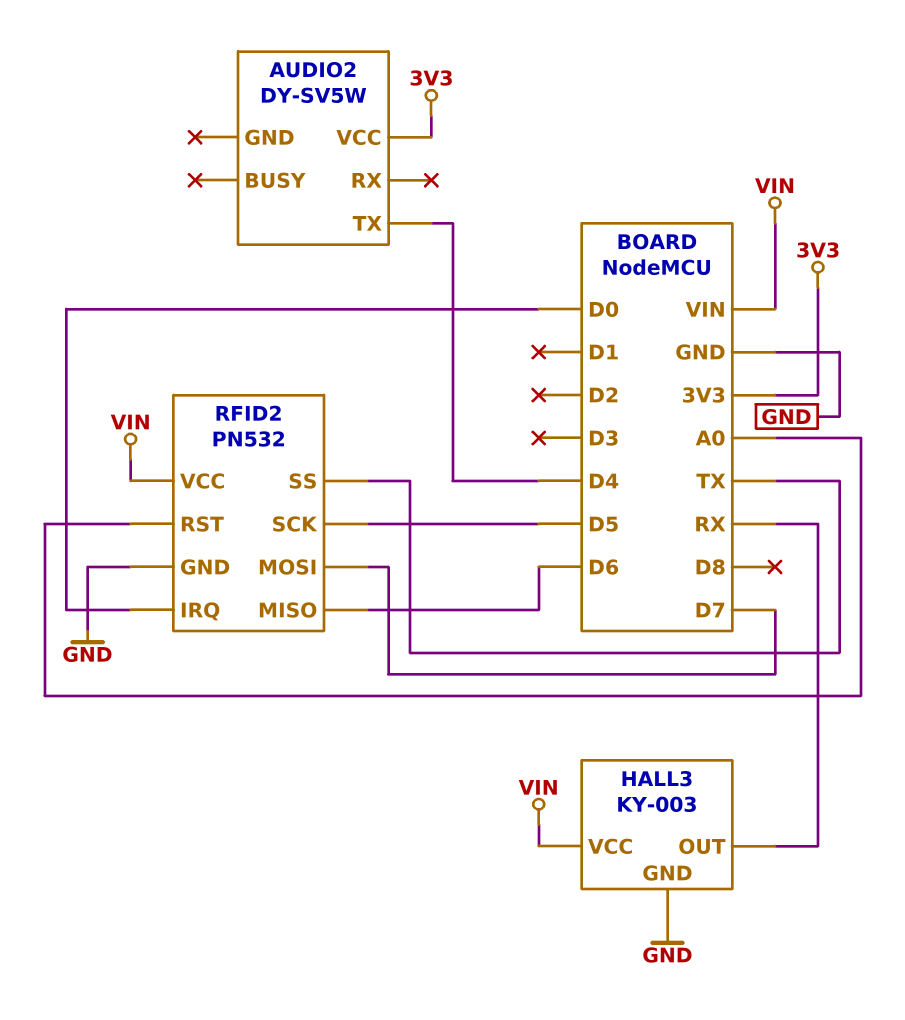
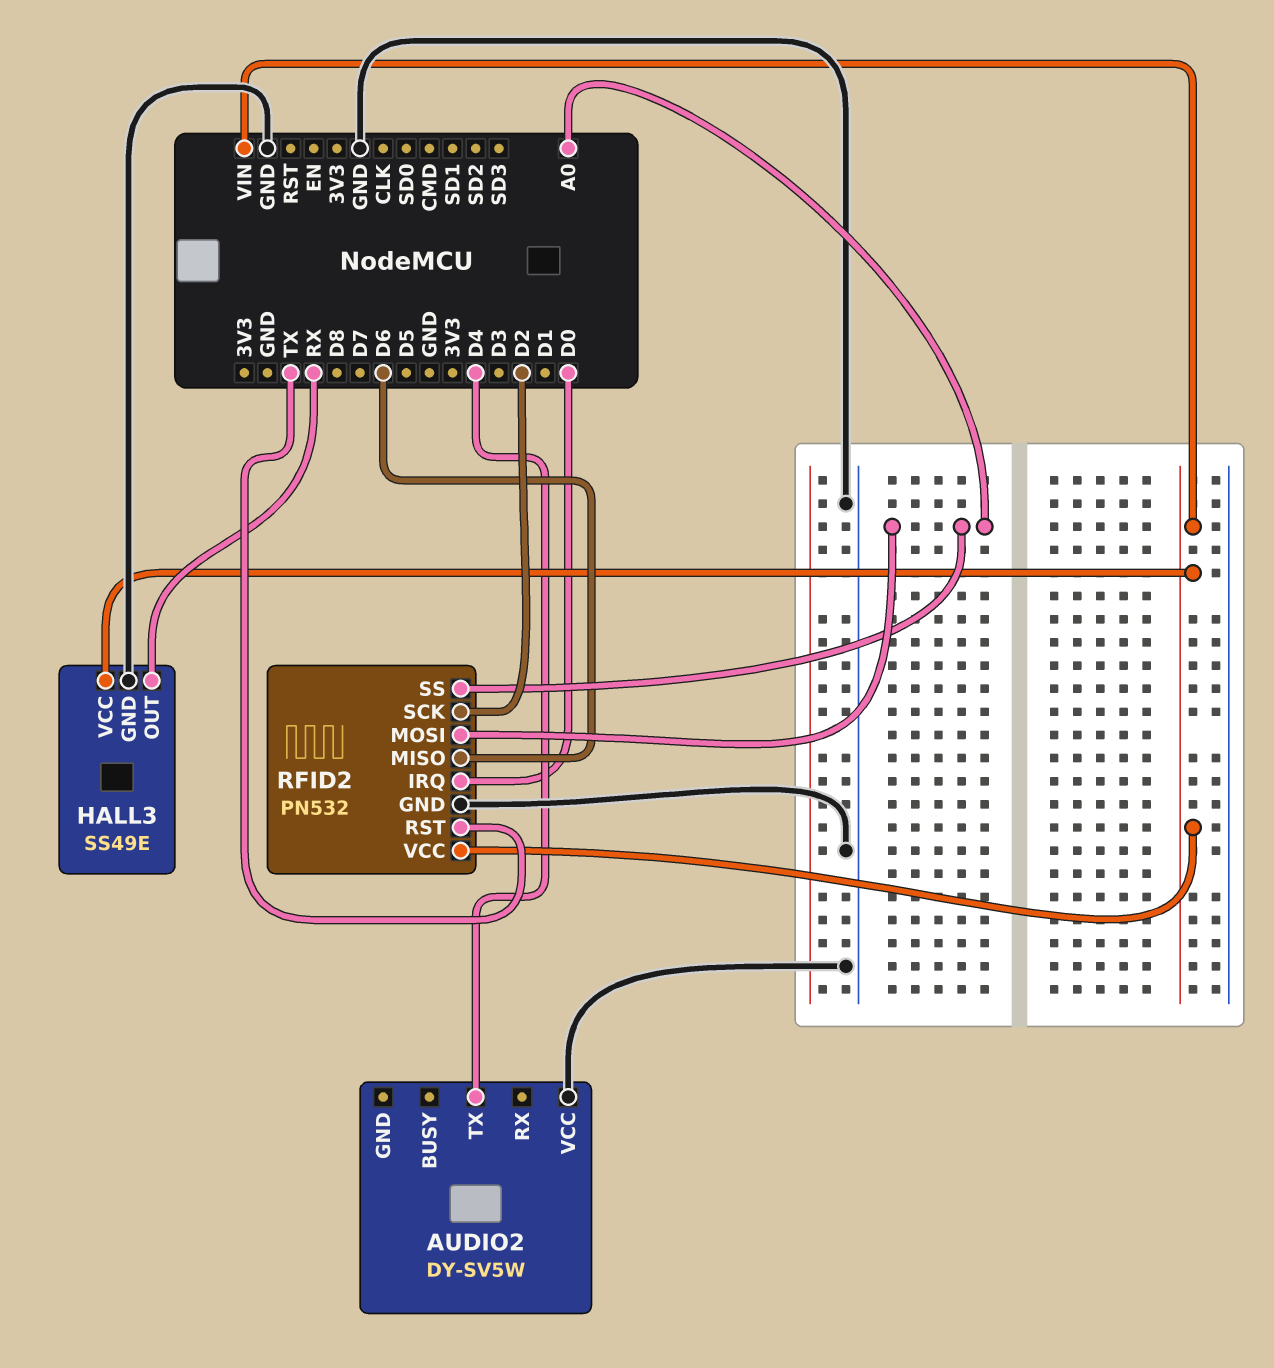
AUDIO2 pin VCC: 3V3 -> GND
HALL3: KY-003 -> SS49E
RFID2 pin MOSI: D7 -> A0
RFID2 pin RST: A0 -> TX
RFID2 pin SCK: D5 -> D2
RFID2 pin SS: TX -> A0

